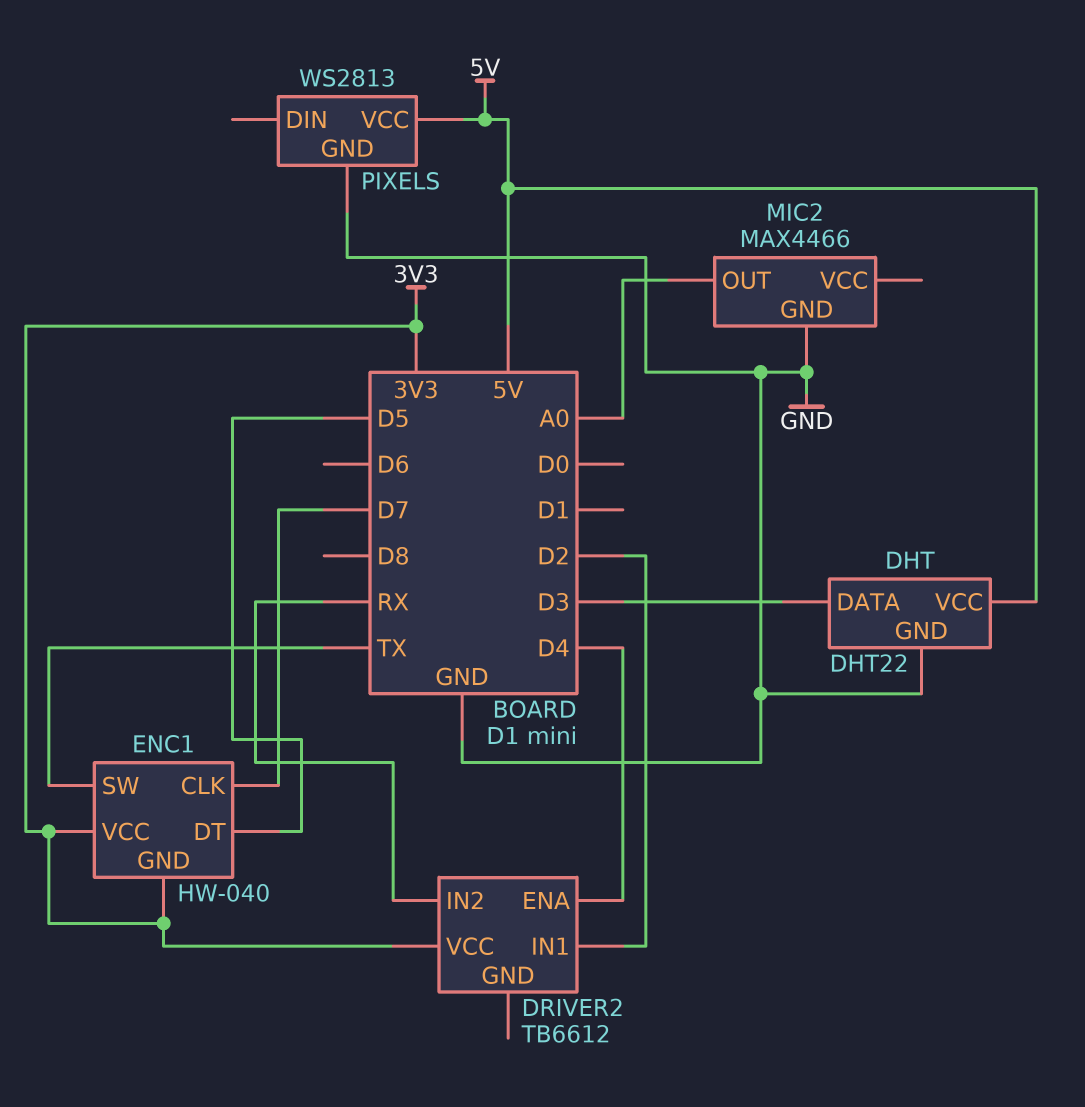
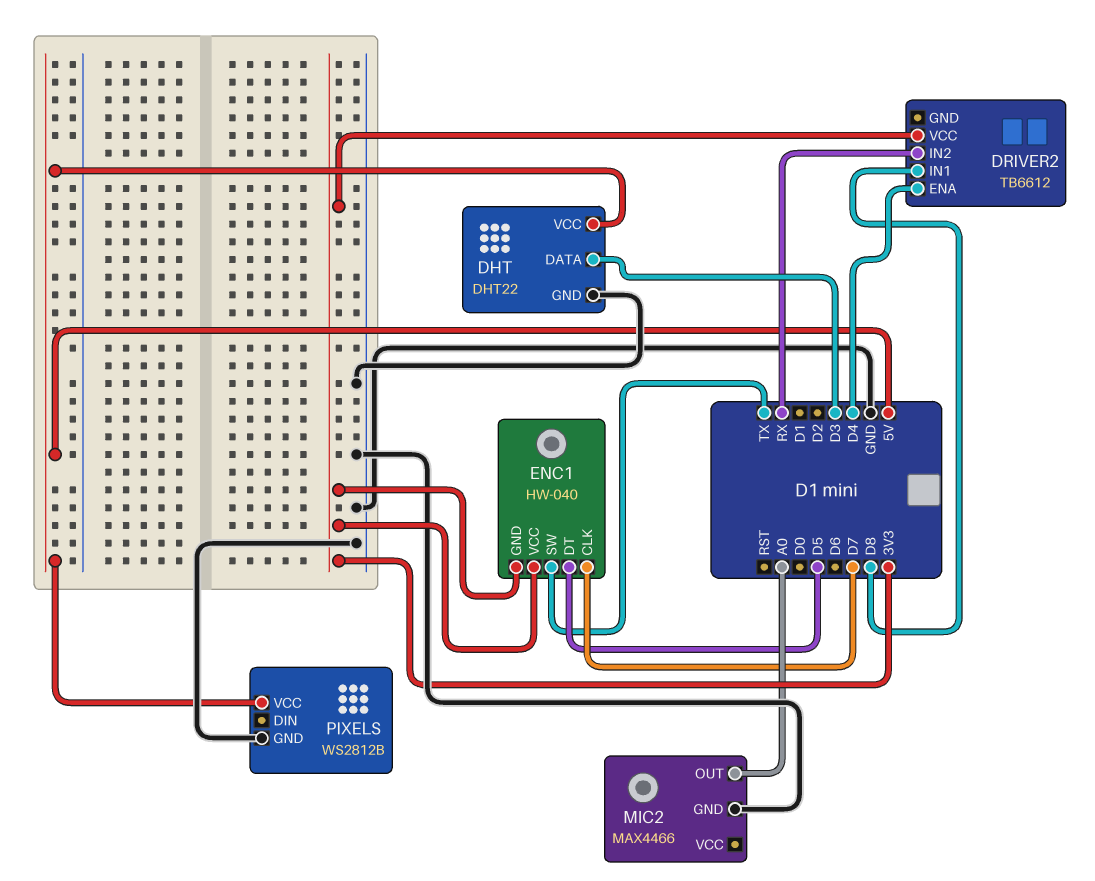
DRIVER2 pin IN1: D2 -> D8
PIXELS: WS2813 -> WS2812B

